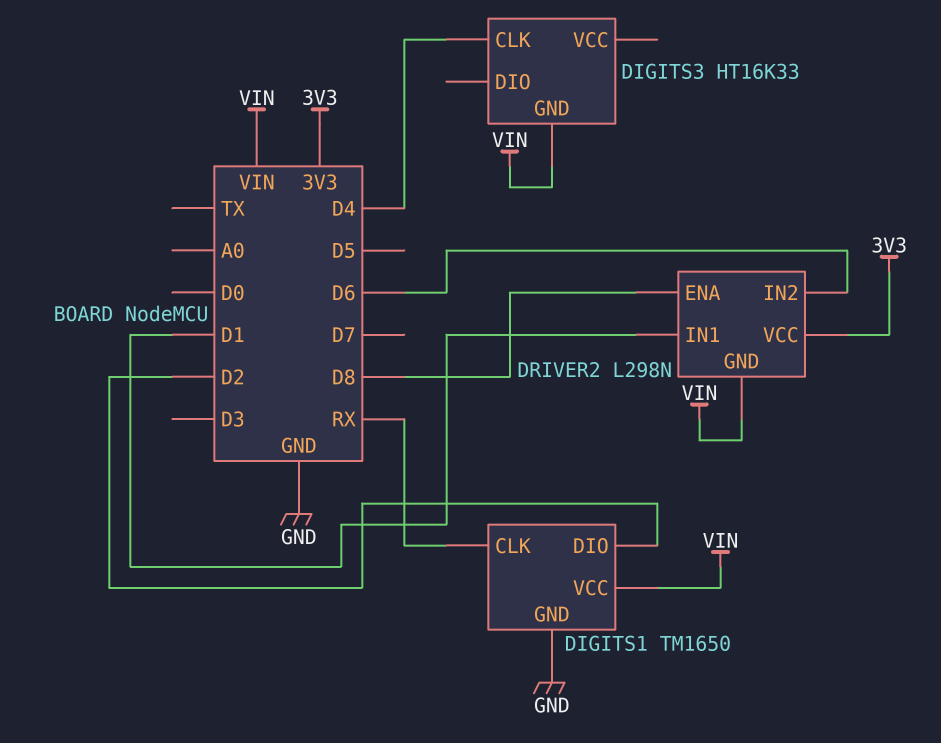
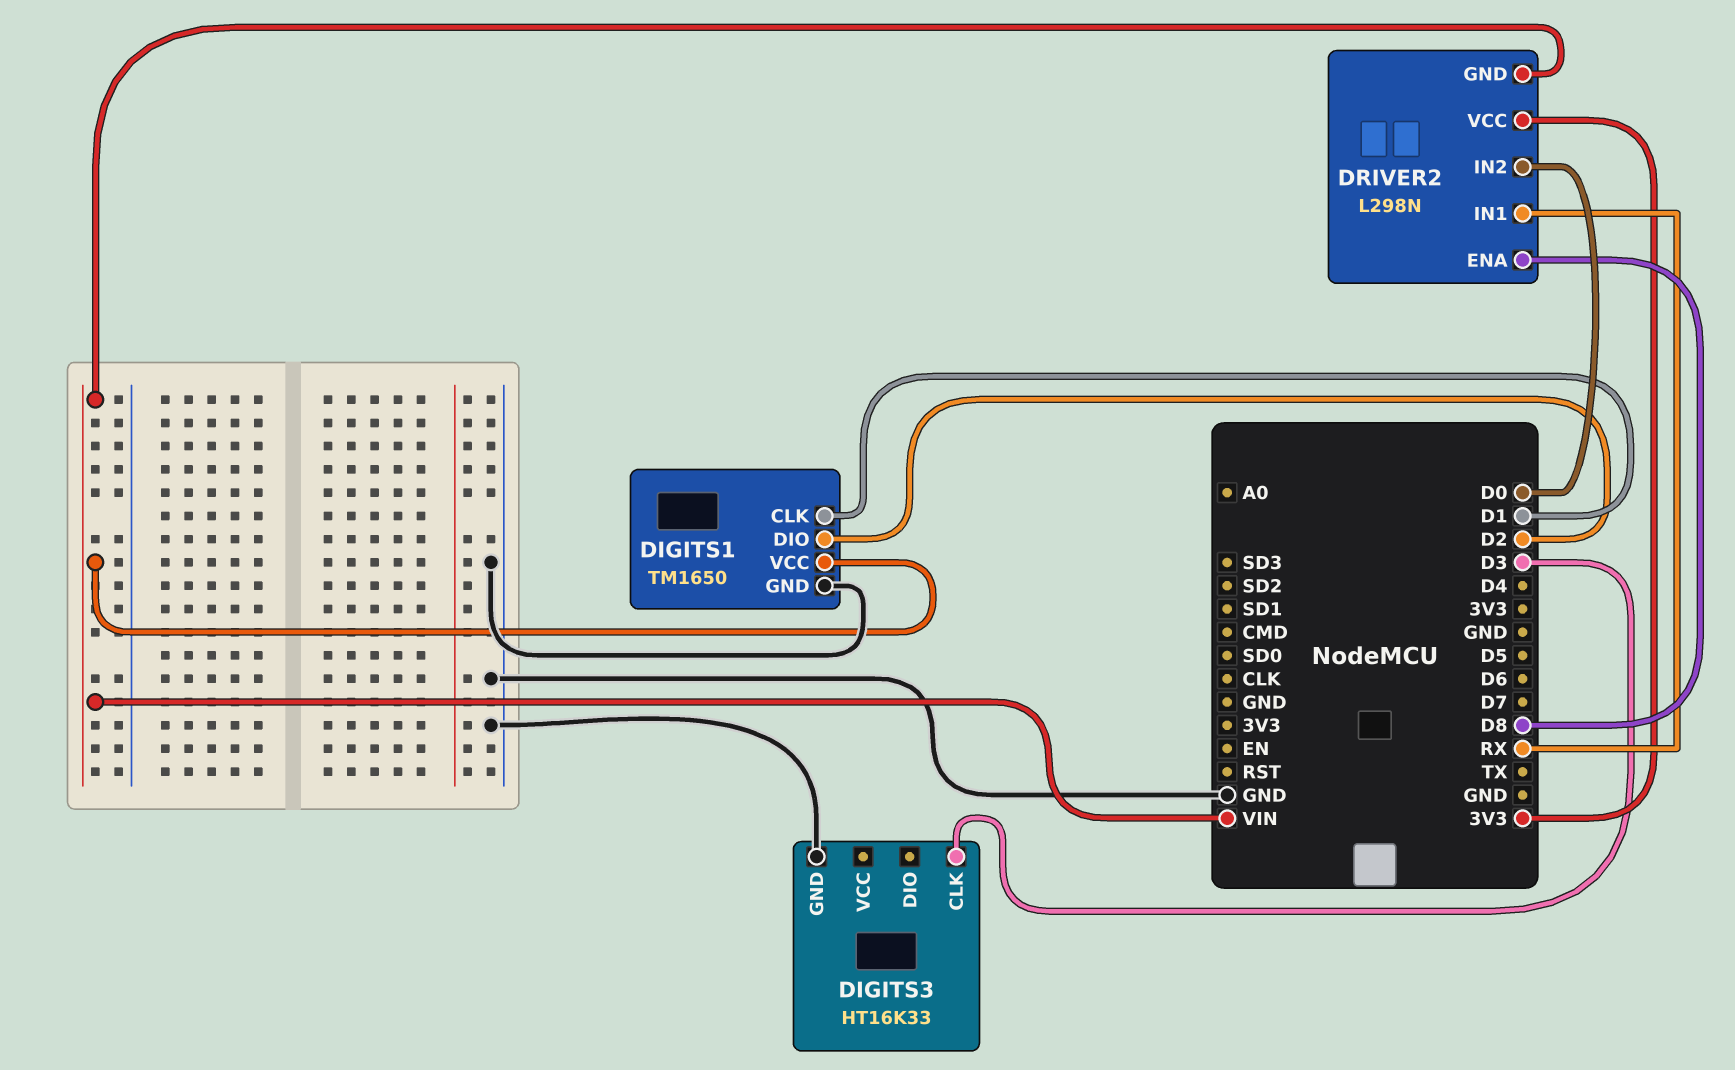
DIGITS1 pin CLK: RX -> D1
DIGITS3 pin CLK: D4 -> D3
DIGITS3 pin GND: VIN -> GND
DRIVER2 pin IN1: D1 -> RX
DRIVER2 pin IN2: D6 -> D0

